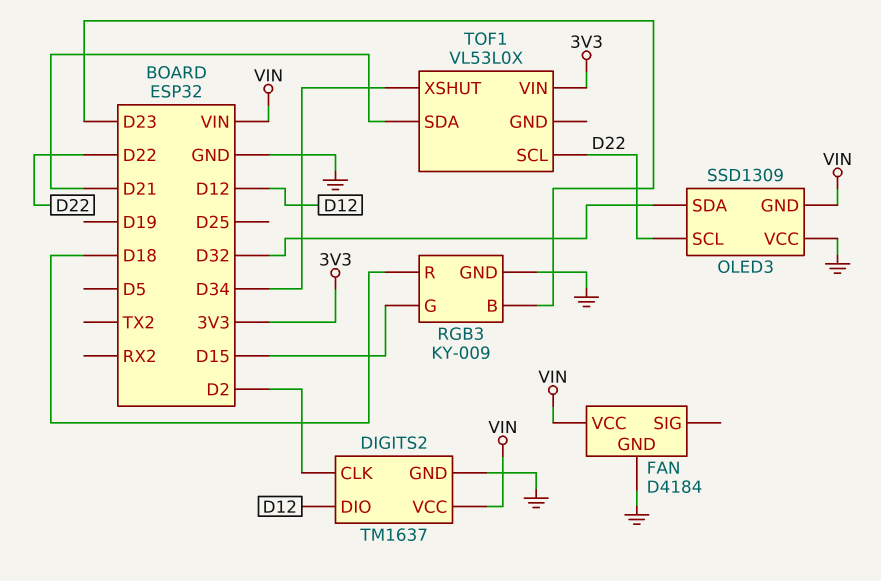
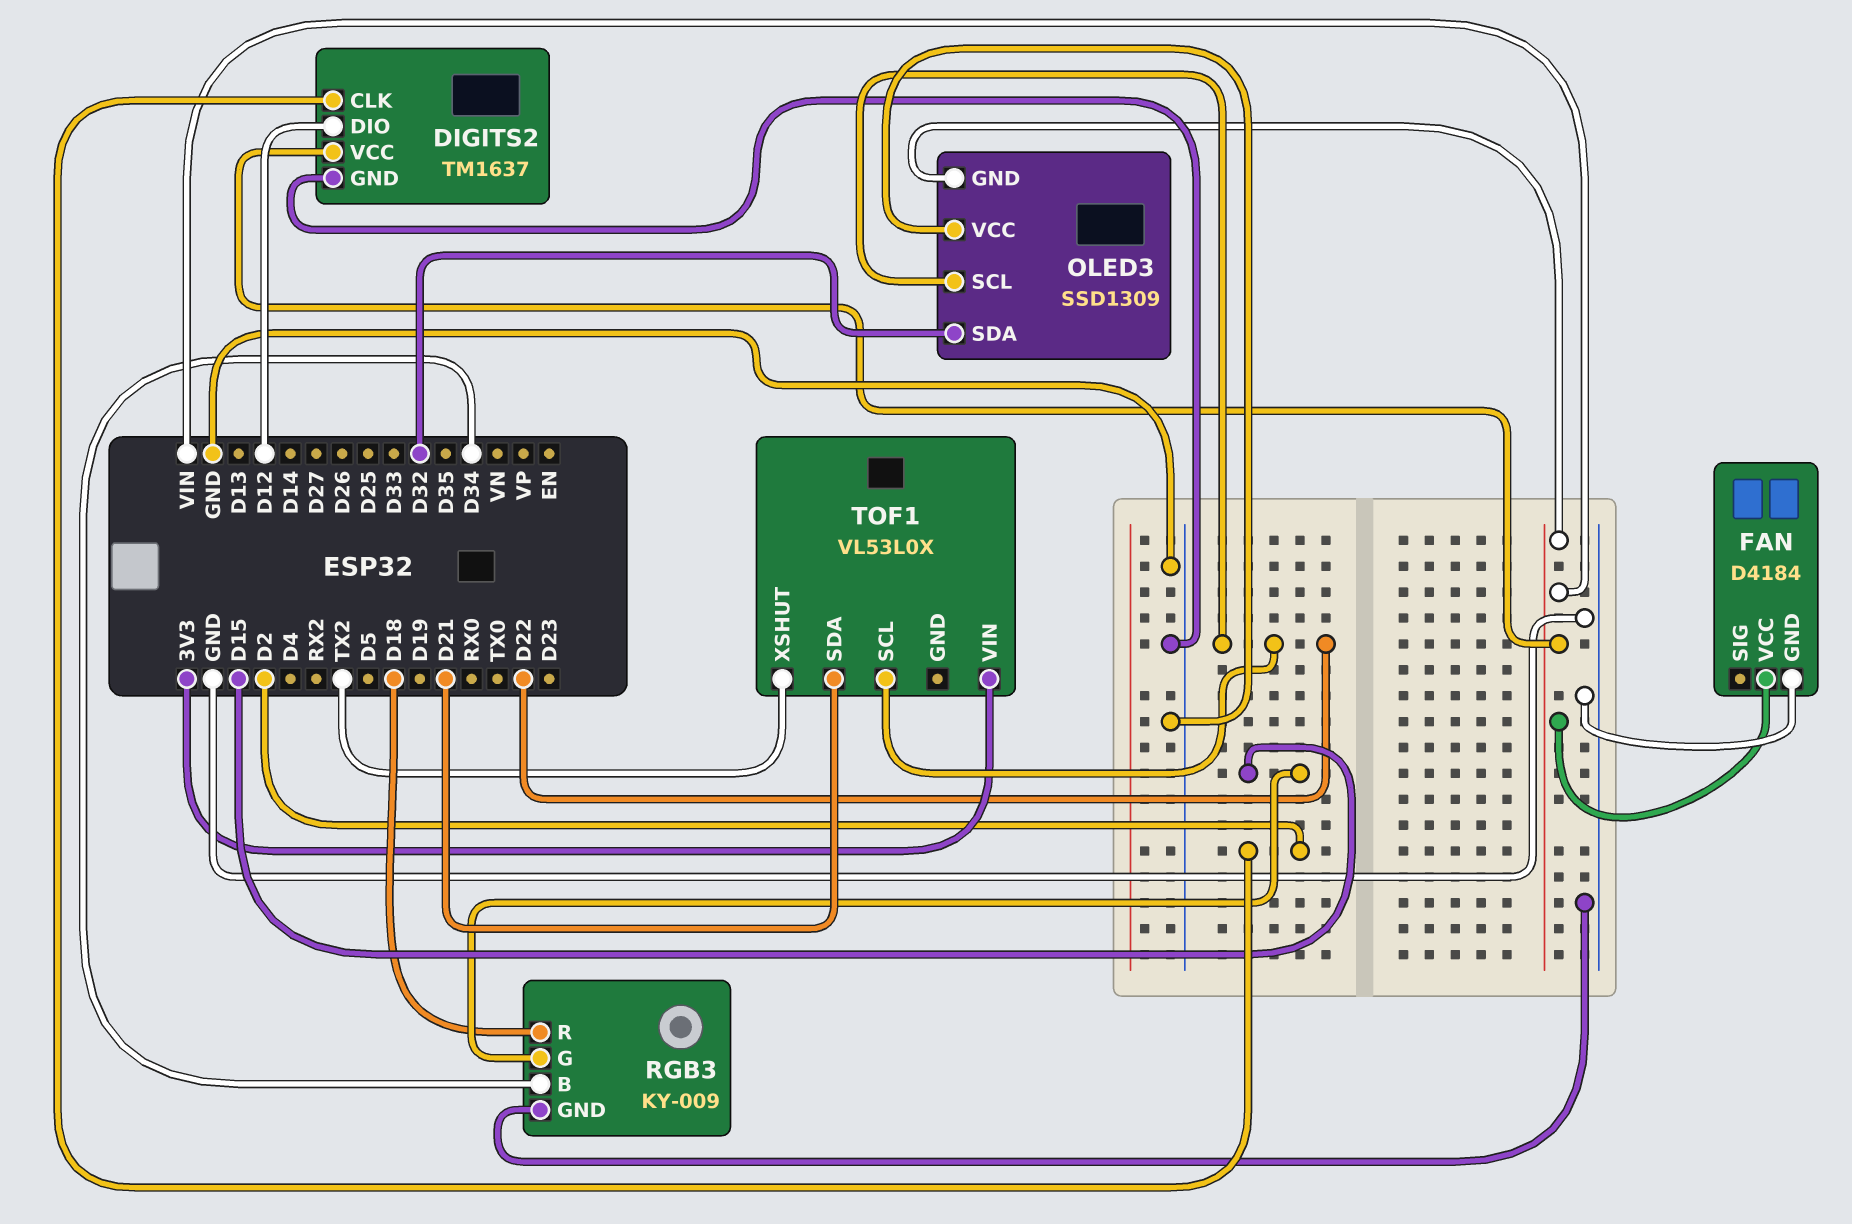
RGB3 pin B: D23 -> D34
TOF1 pin XSHUT: D34 -> TX2

